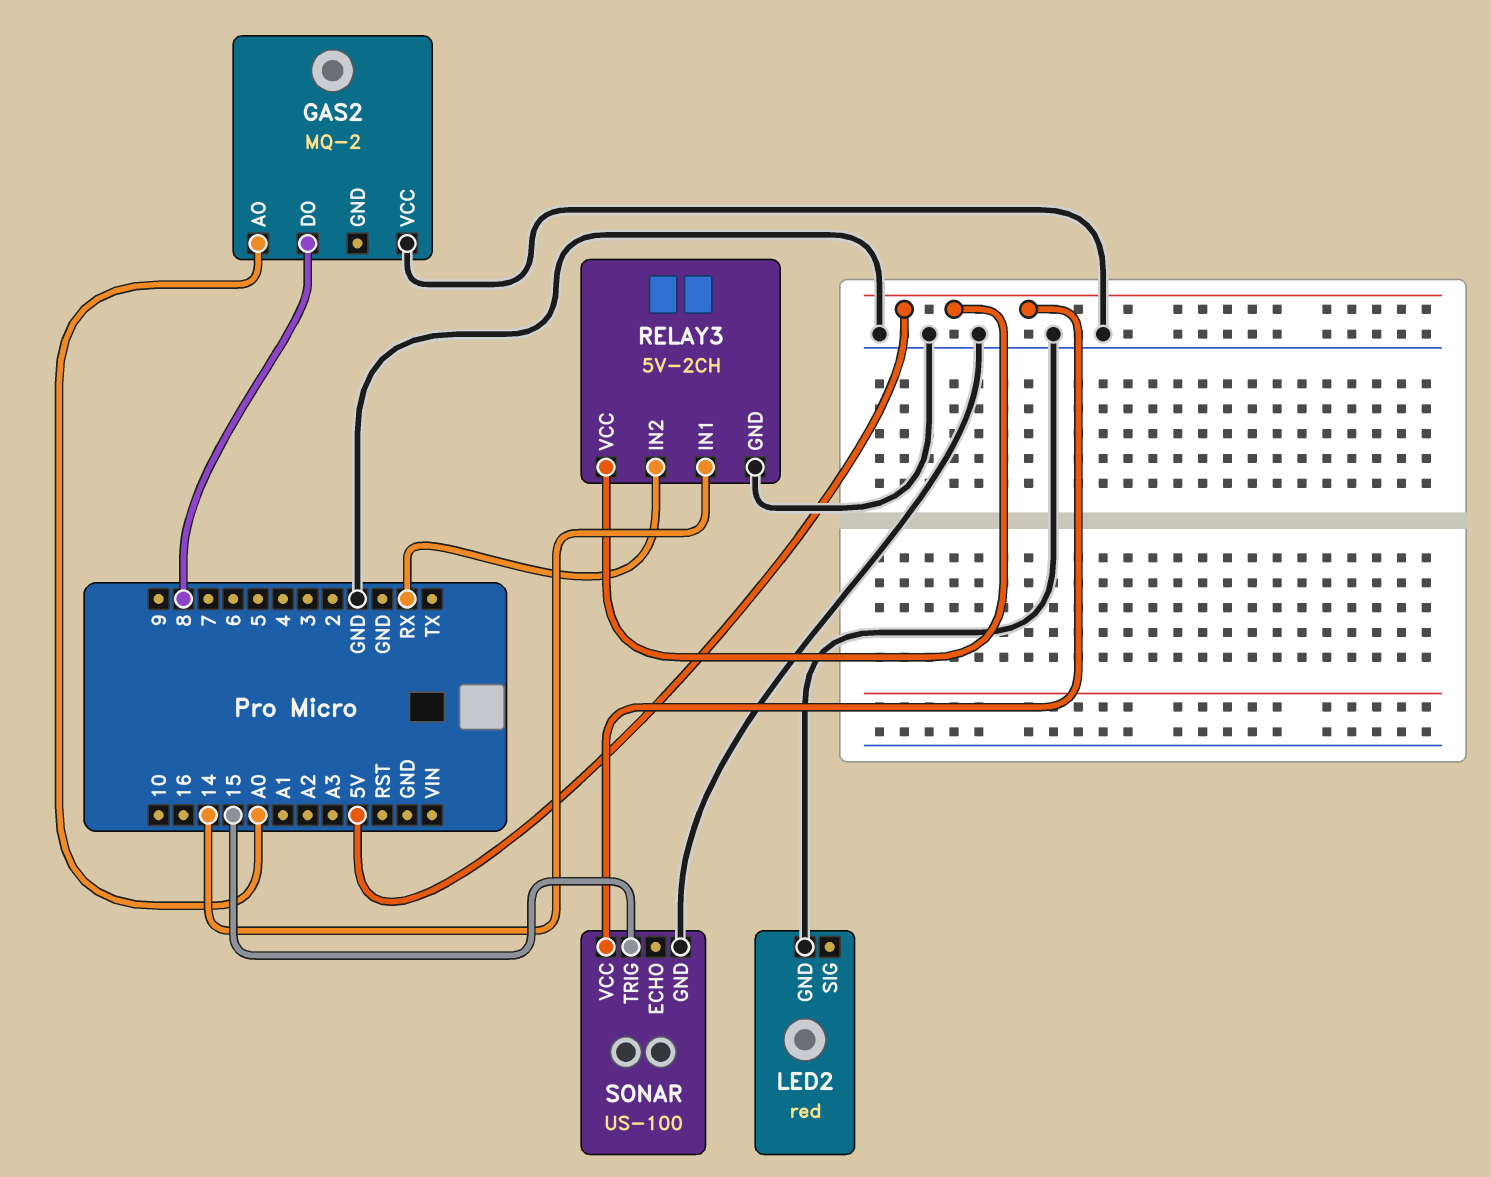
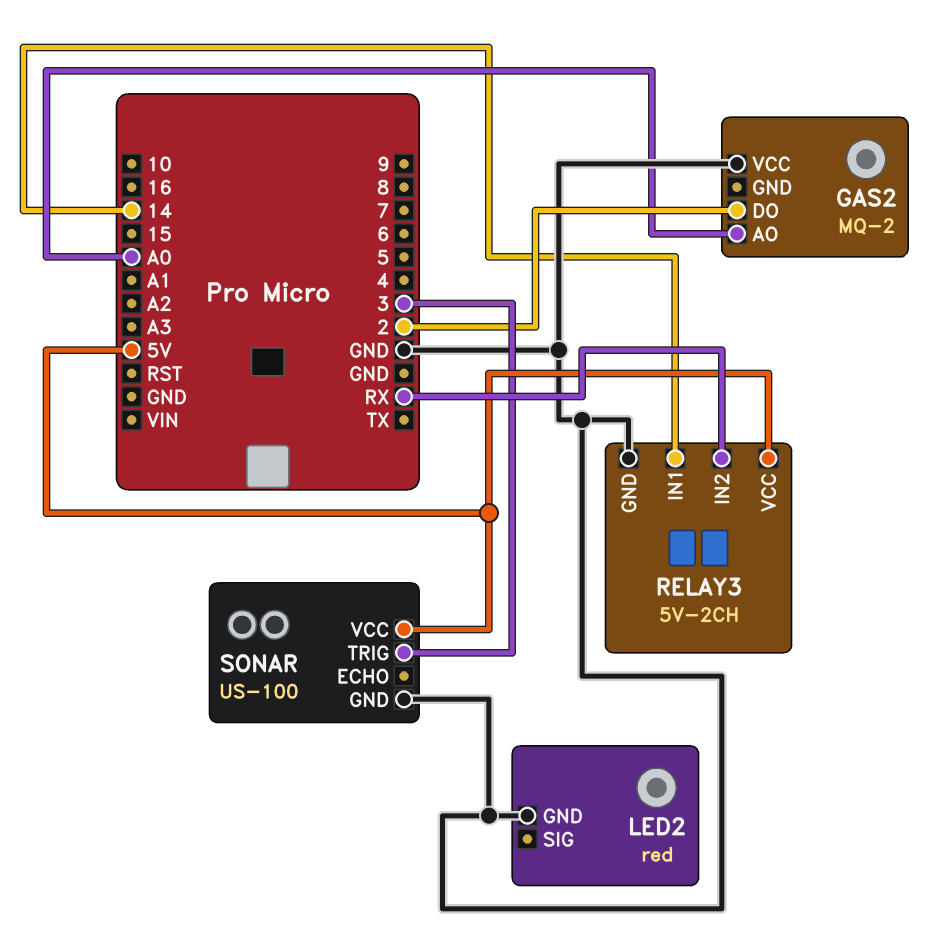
GAS2 pin DO: 8 -> 2
SONAR pin TRIG: 15 -> 3

